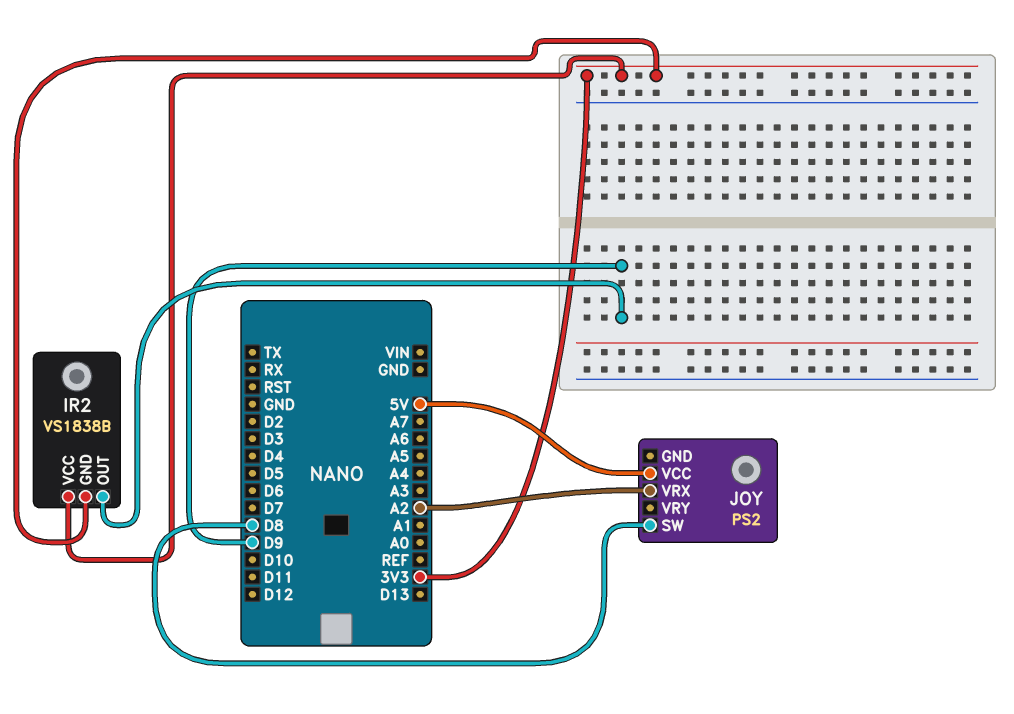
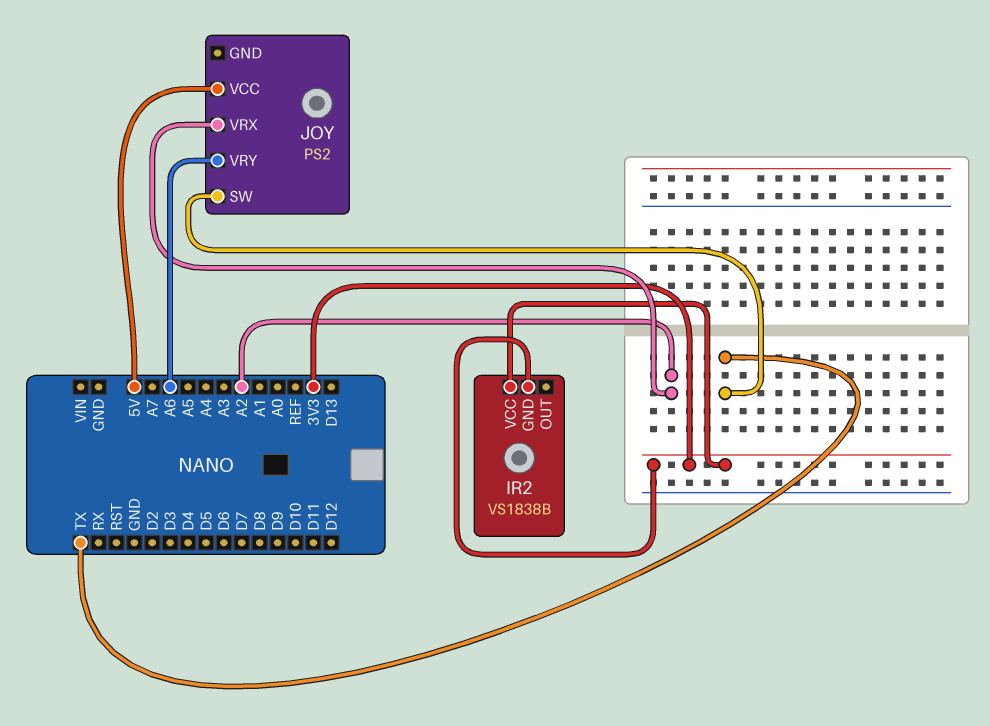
IR2 pin OUT: D9 -> none
JOY pin SW: D8 -> TX
JOY pin VRY: none -> A6

